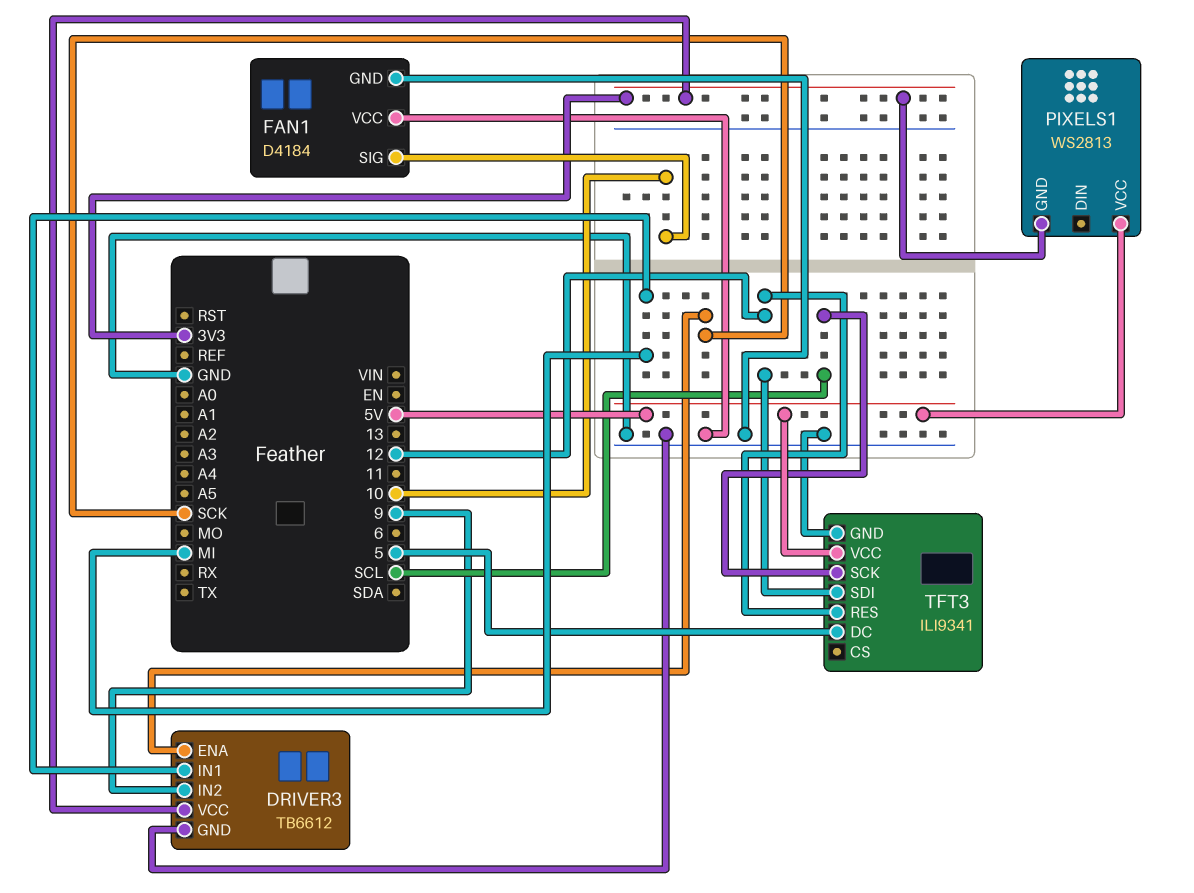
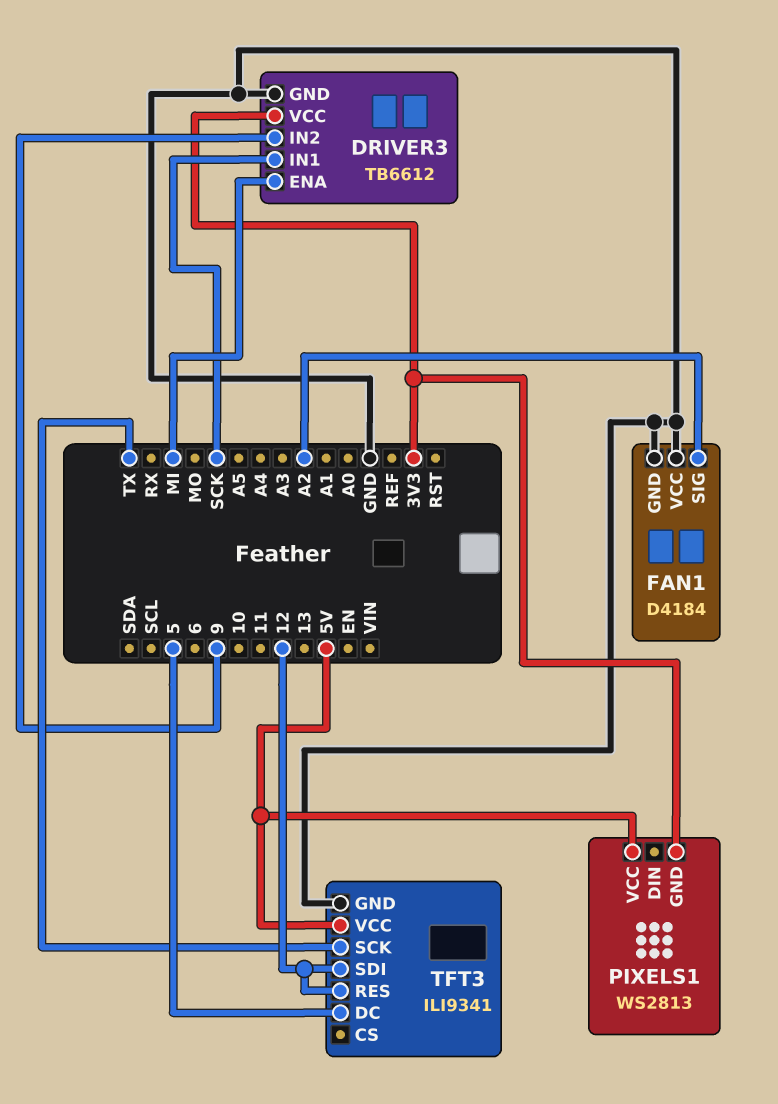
DRIVER3 pin ENA: SCK -> MI
DRIVER3 pin IN1: MI -> SCK
FAN1 pin SIG: 10 -> A2
TFT3 pin SCK: SCL -> TX

